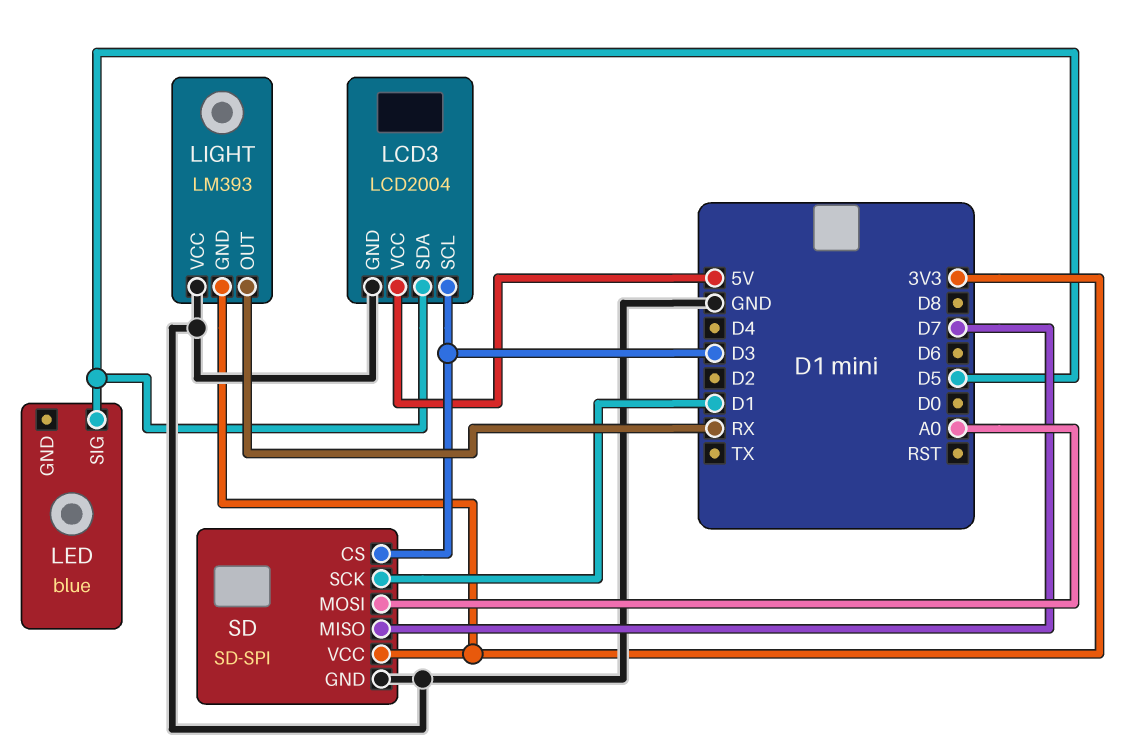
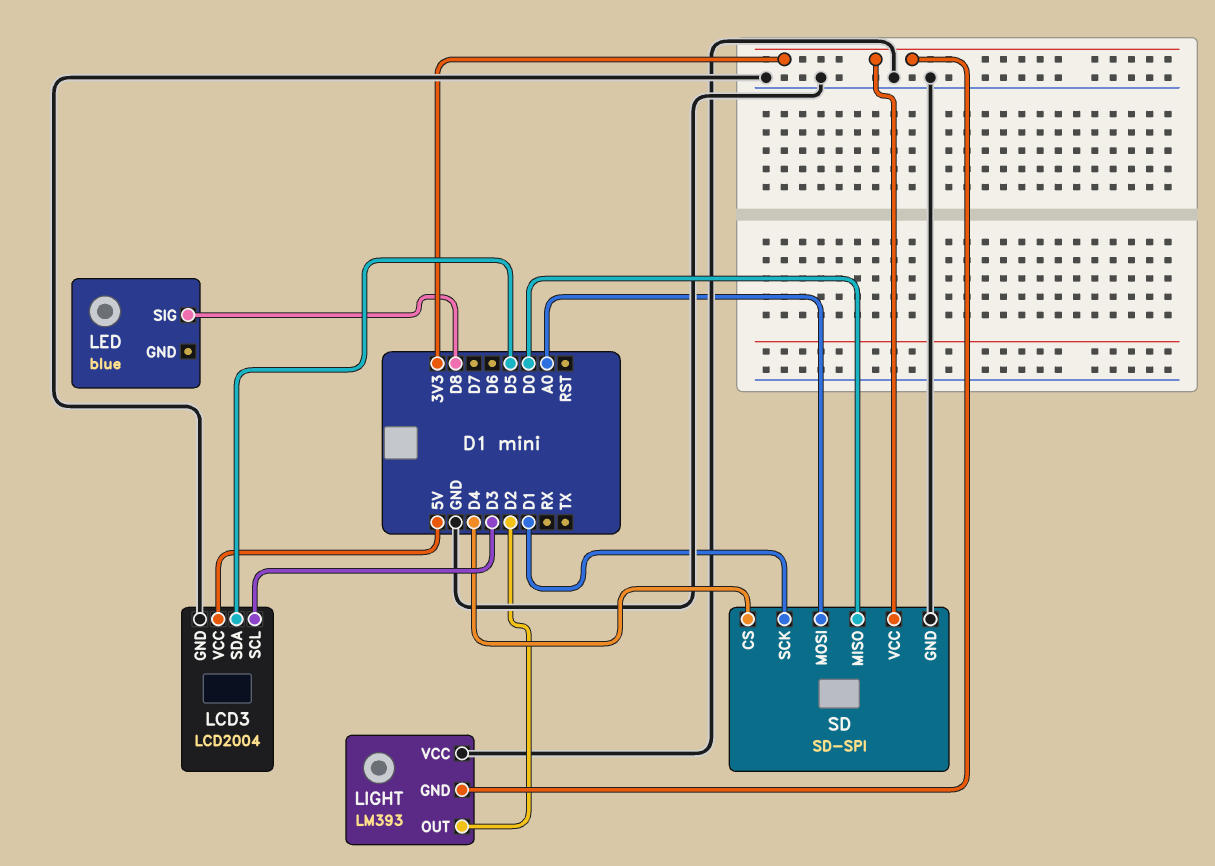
LED pin SIG: D5 -> D8
LIGHT pin OUT: RX -> D2
SD pin CS: D3 -> D4
SD pin MISO: D7 -> D0

